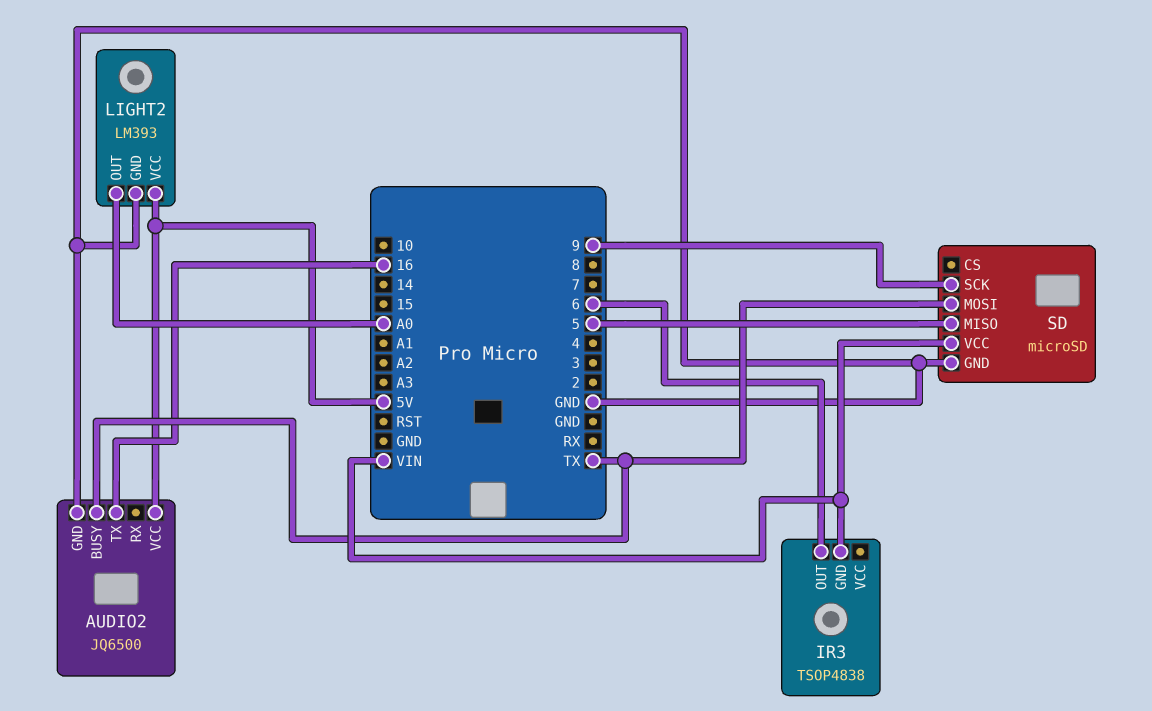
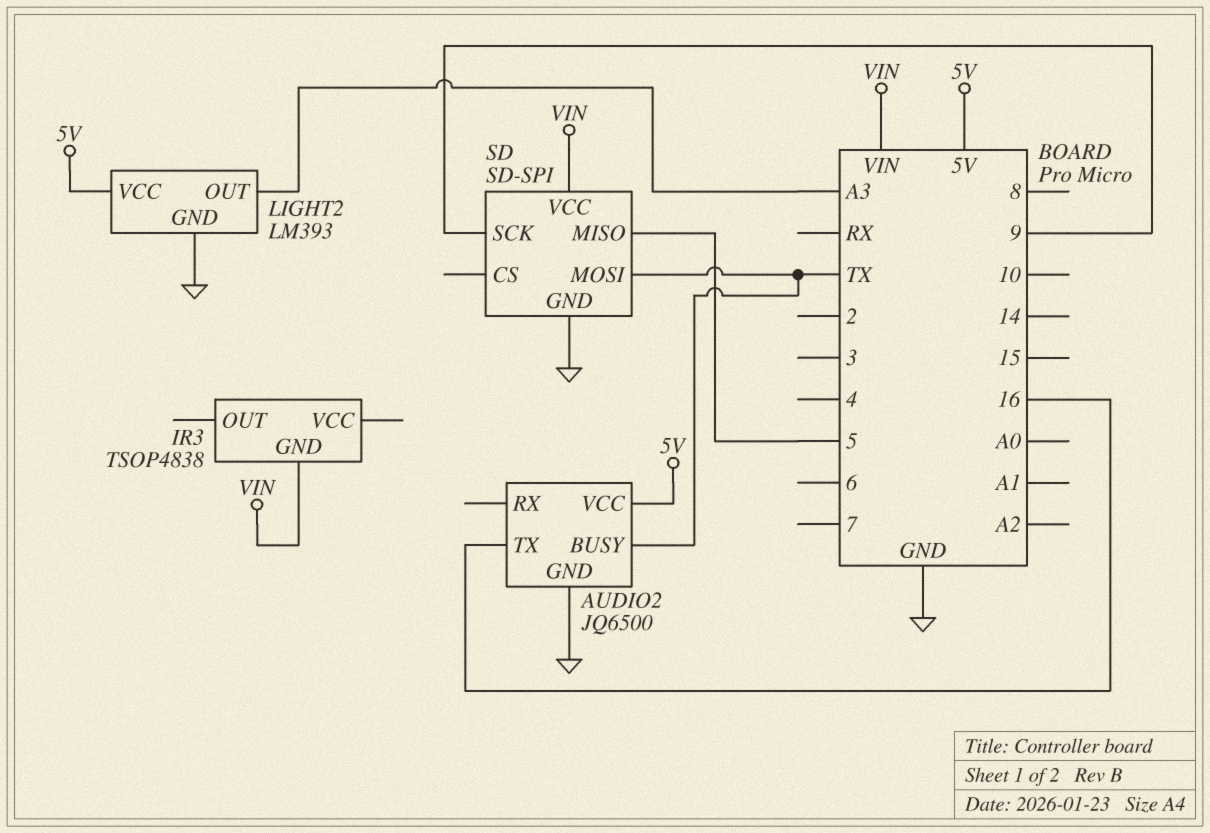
IR3 pin OUT: 6 -> none
LIGHT2 pin OUT: A0 -> A3
SD: microSD -> SD-SPI

